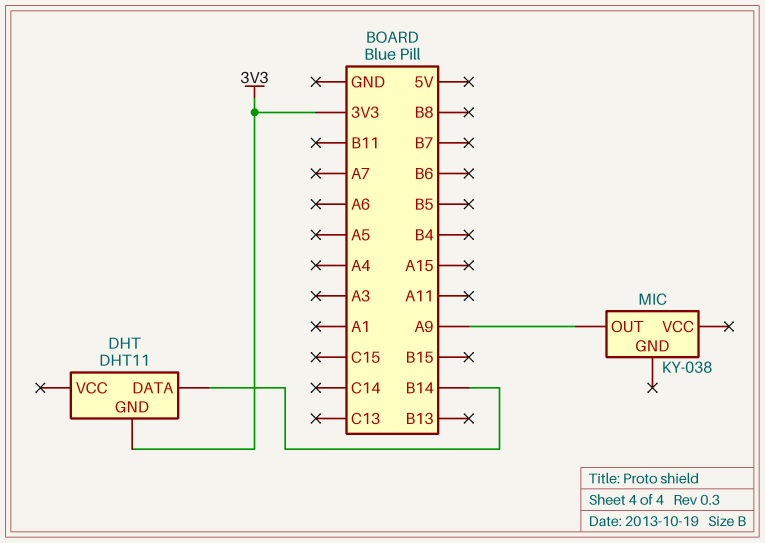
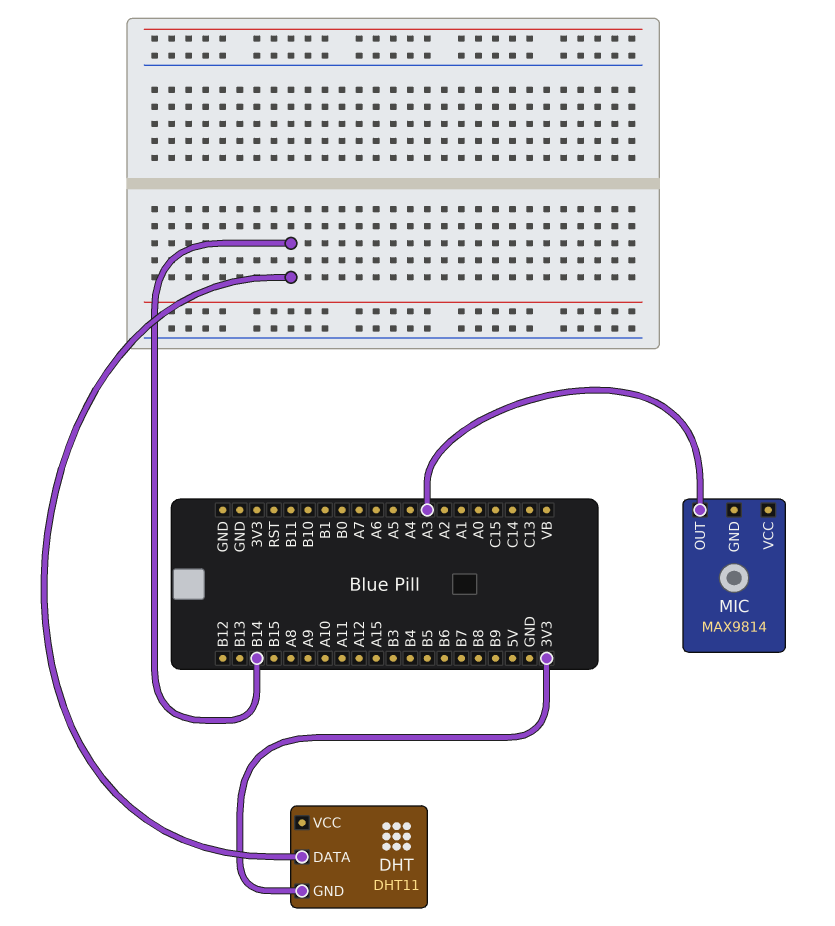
MIC: KY-038 -> MAX9814
MIC pin OUT: A9 -> A3

